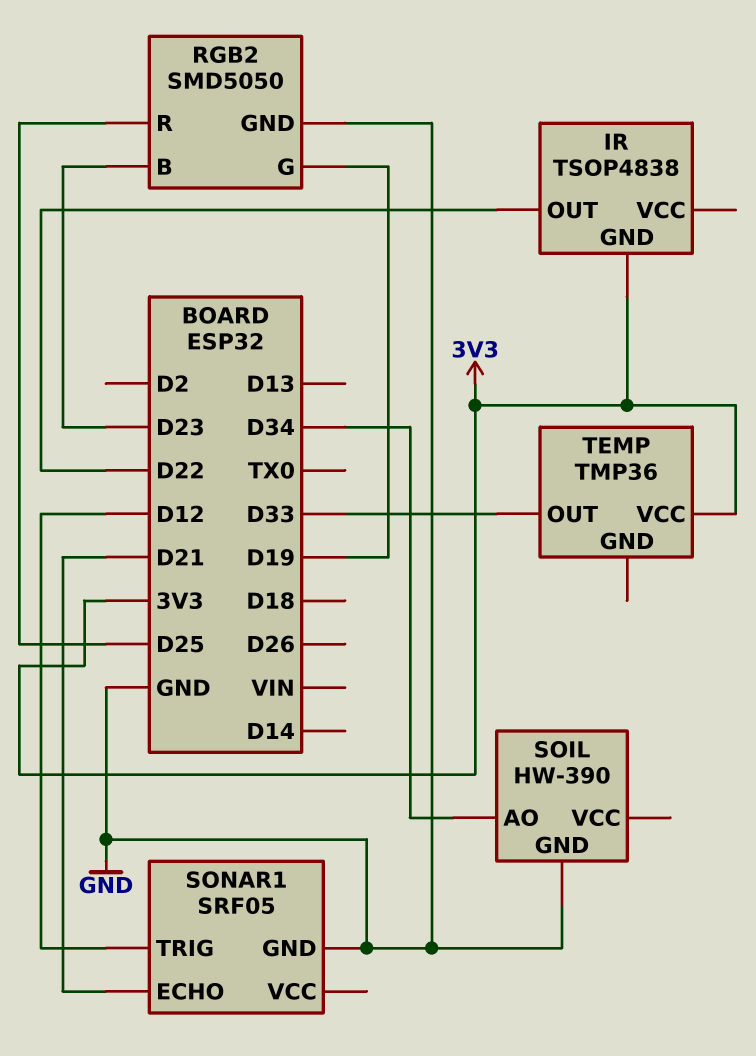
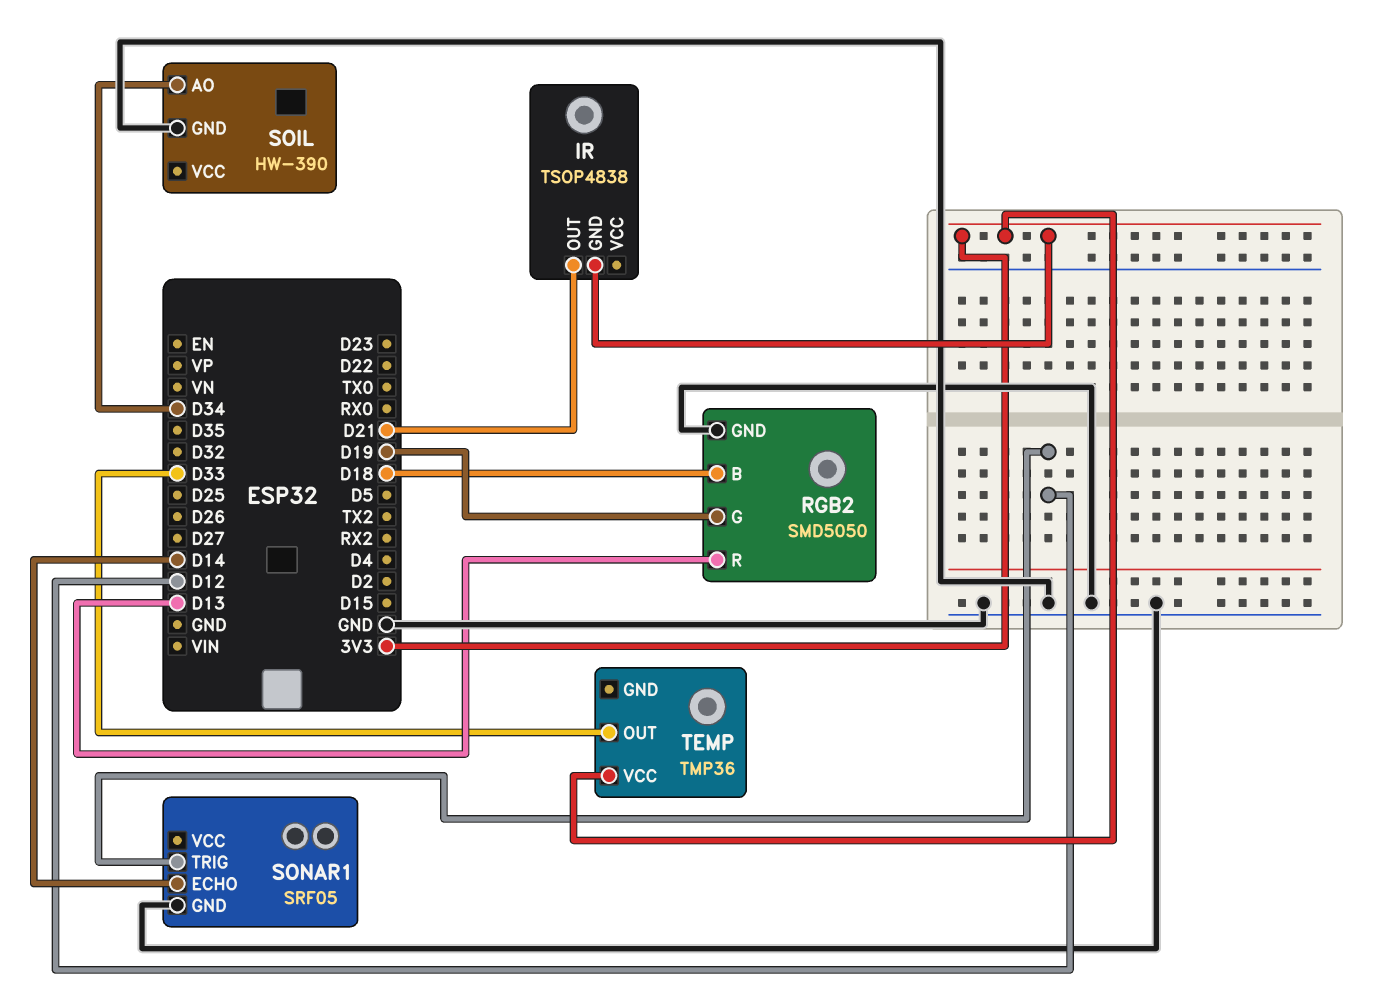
IR pin OUT: D22 -> D21
RGB2 pin B: D23 -> D18
RGB2 pin R: D25 -> D13
SONAR1 pin ECHO: D21 -> D14

